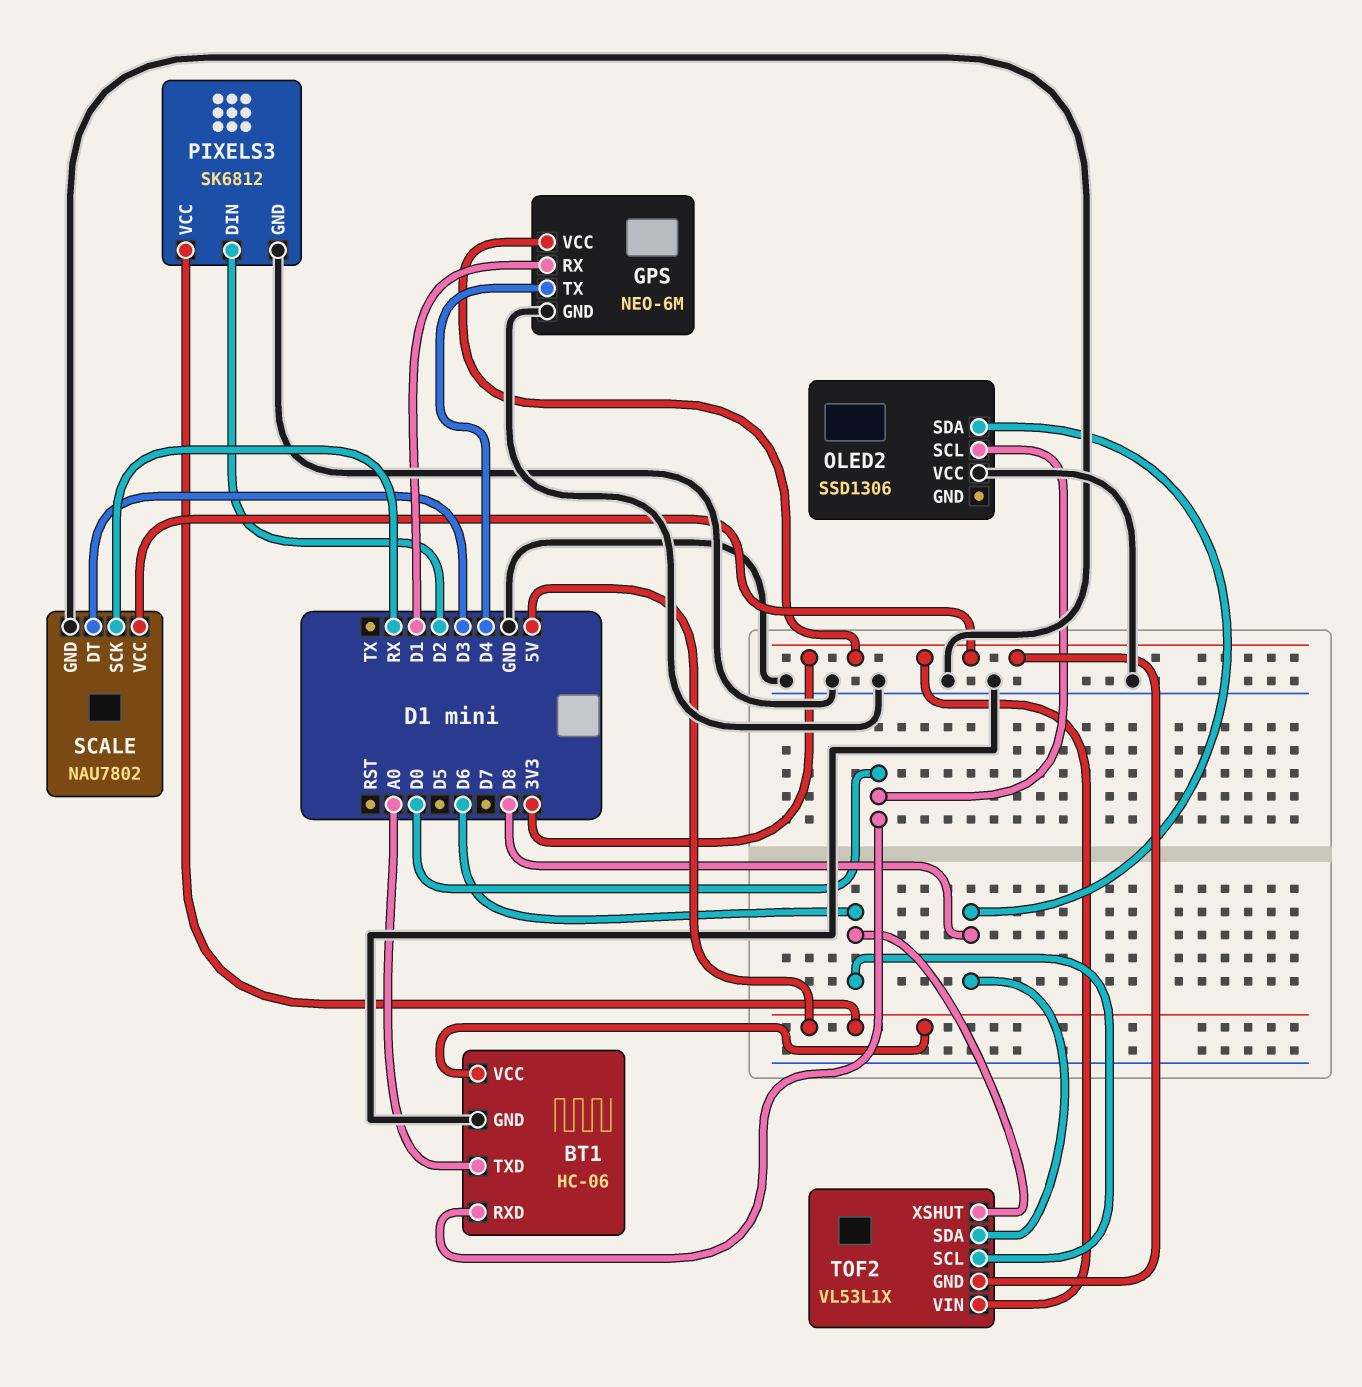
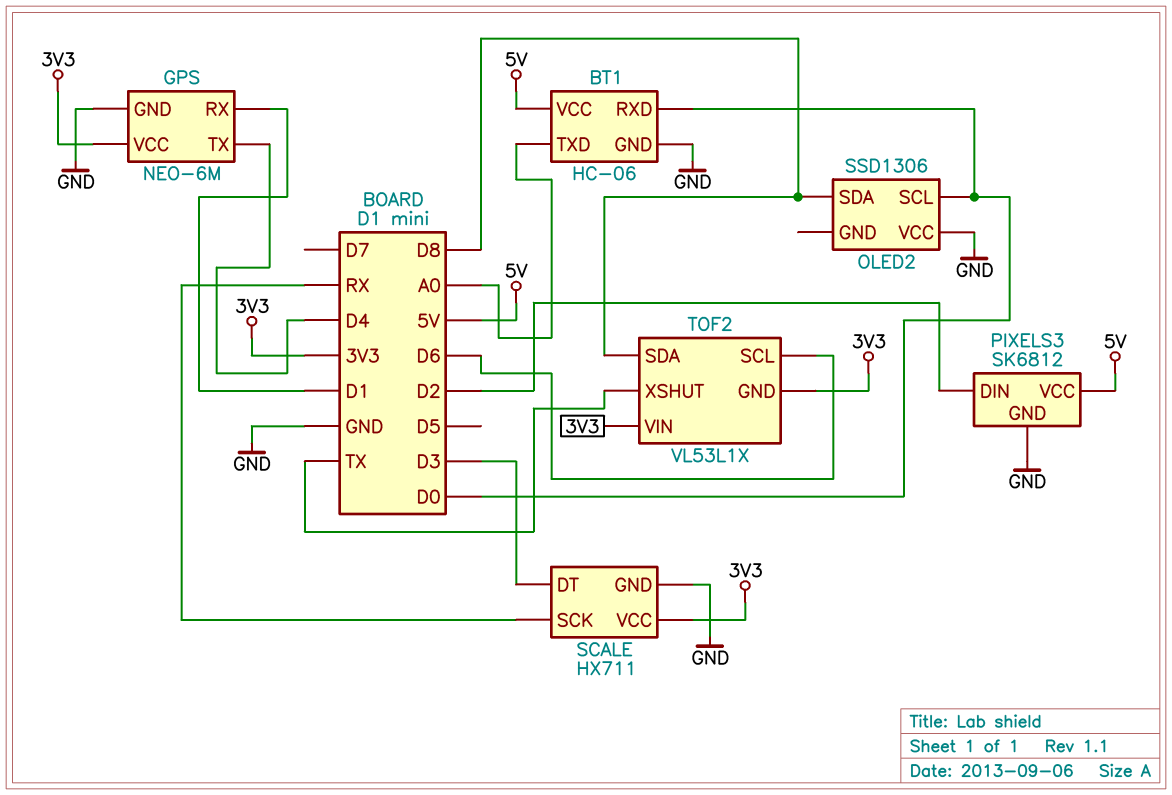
SCALE: NAU7802 -> HX711
TOF2 pin XSHUT: D6 -> TX

